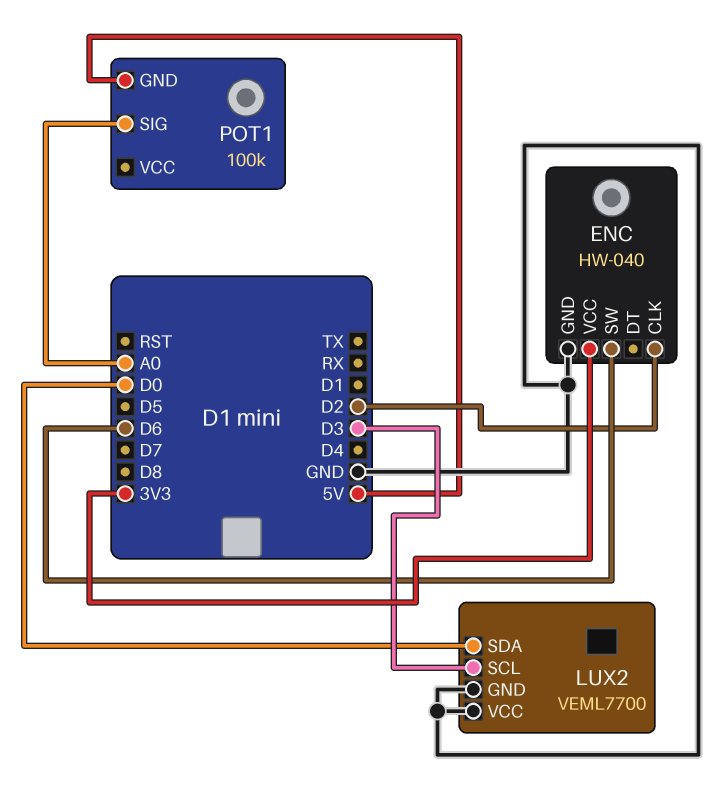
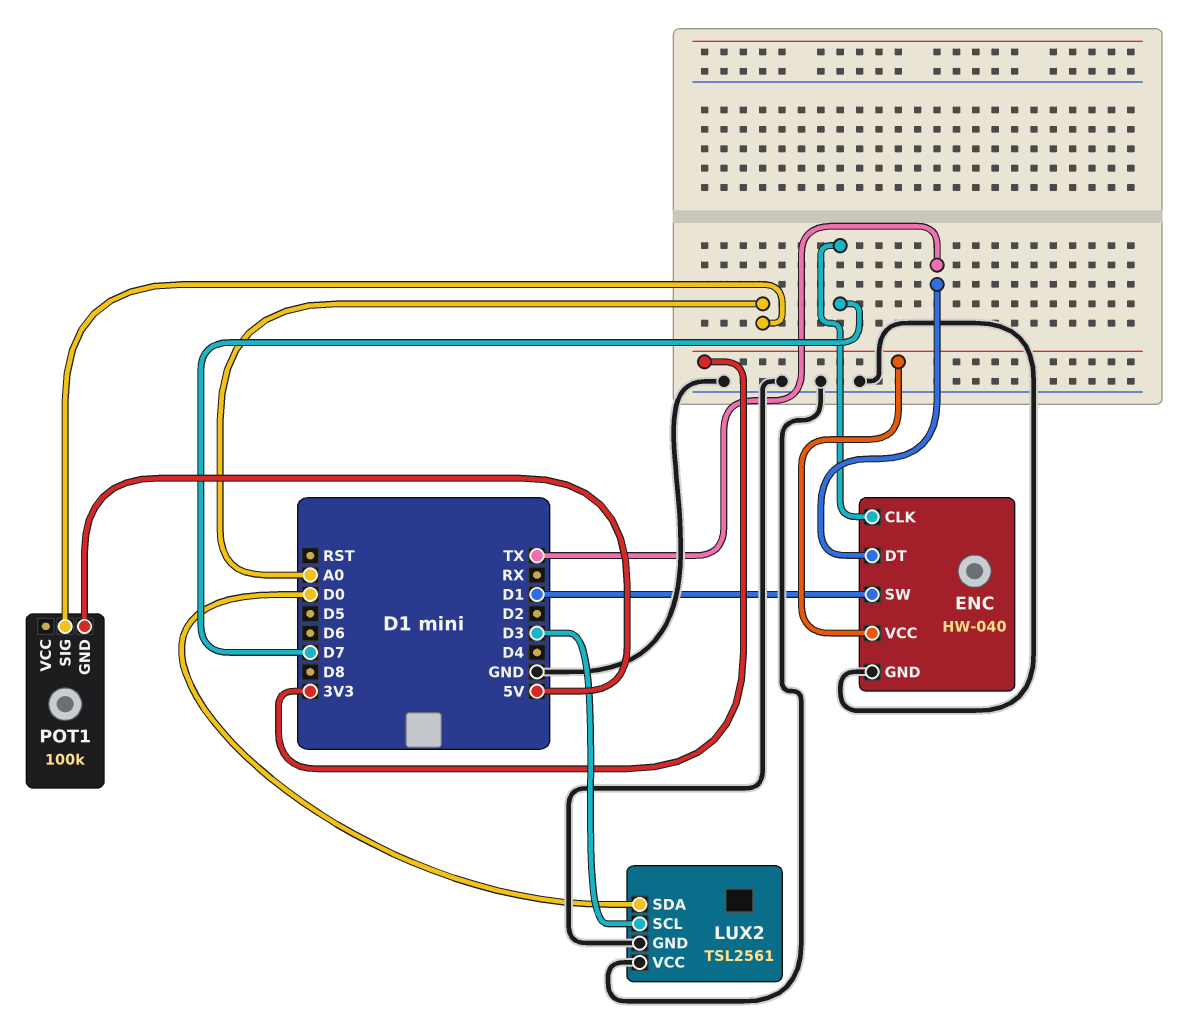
ENC pin CLK: D2 -> D7
ENC pin DT: none -> TX
ENC pin SW: D6 -> D1
LUX2: VEML7700 -> TSL2561

